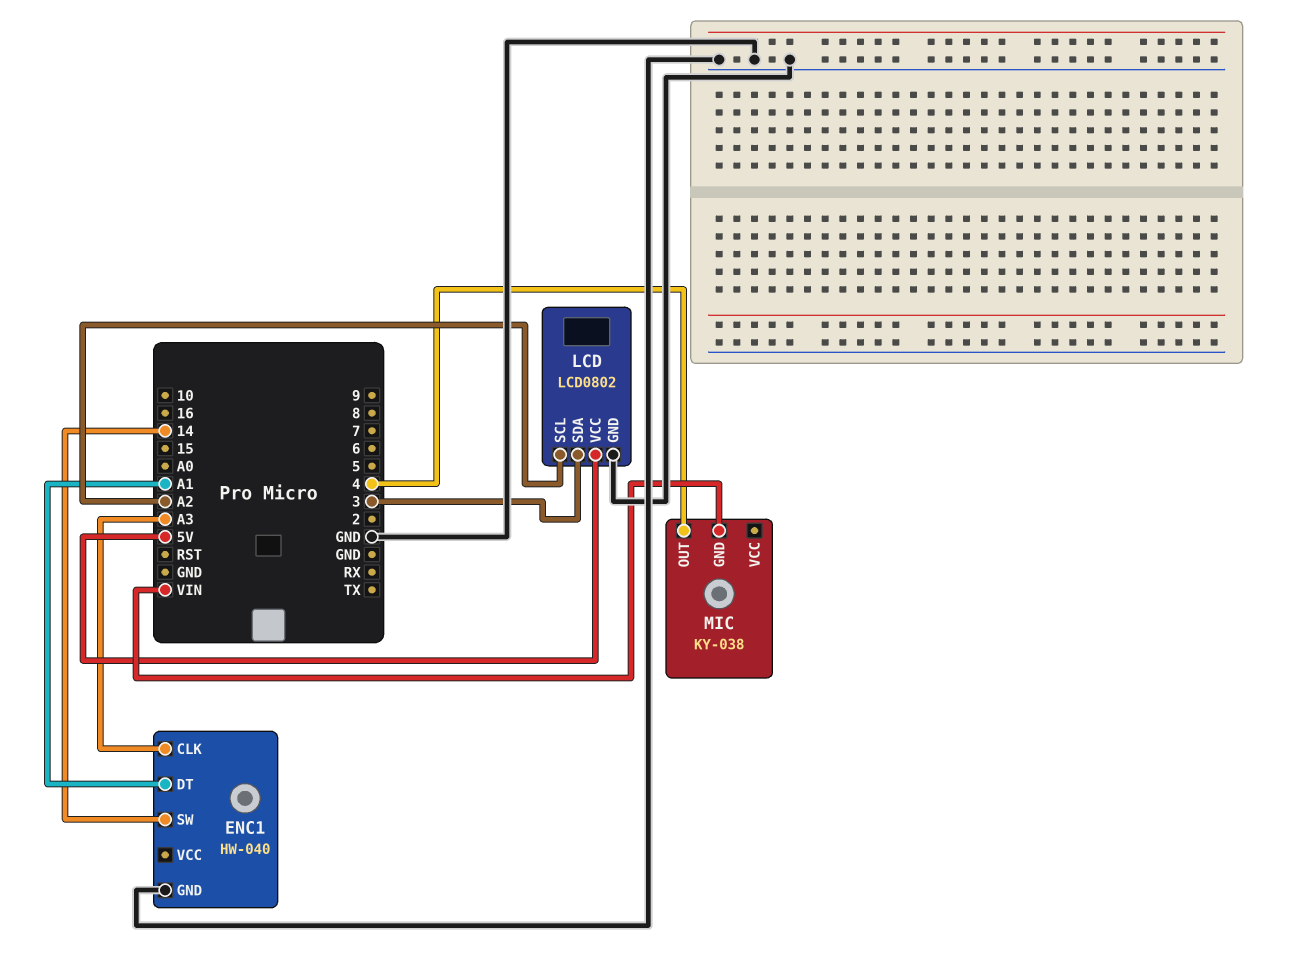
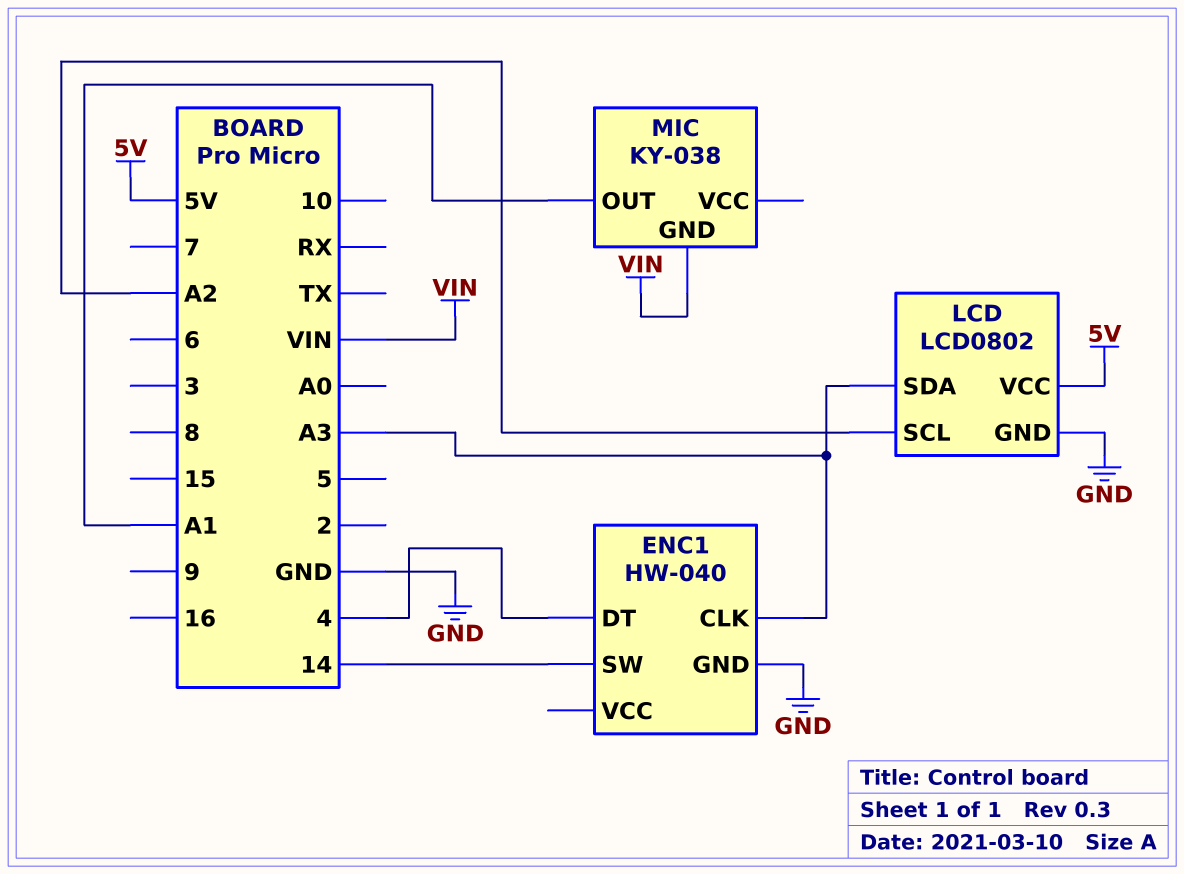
ENC1 pin DT: A1 -> 4
LCD pin SDA: 3 -> A3
MIC pin OUT: 4 -> A1

